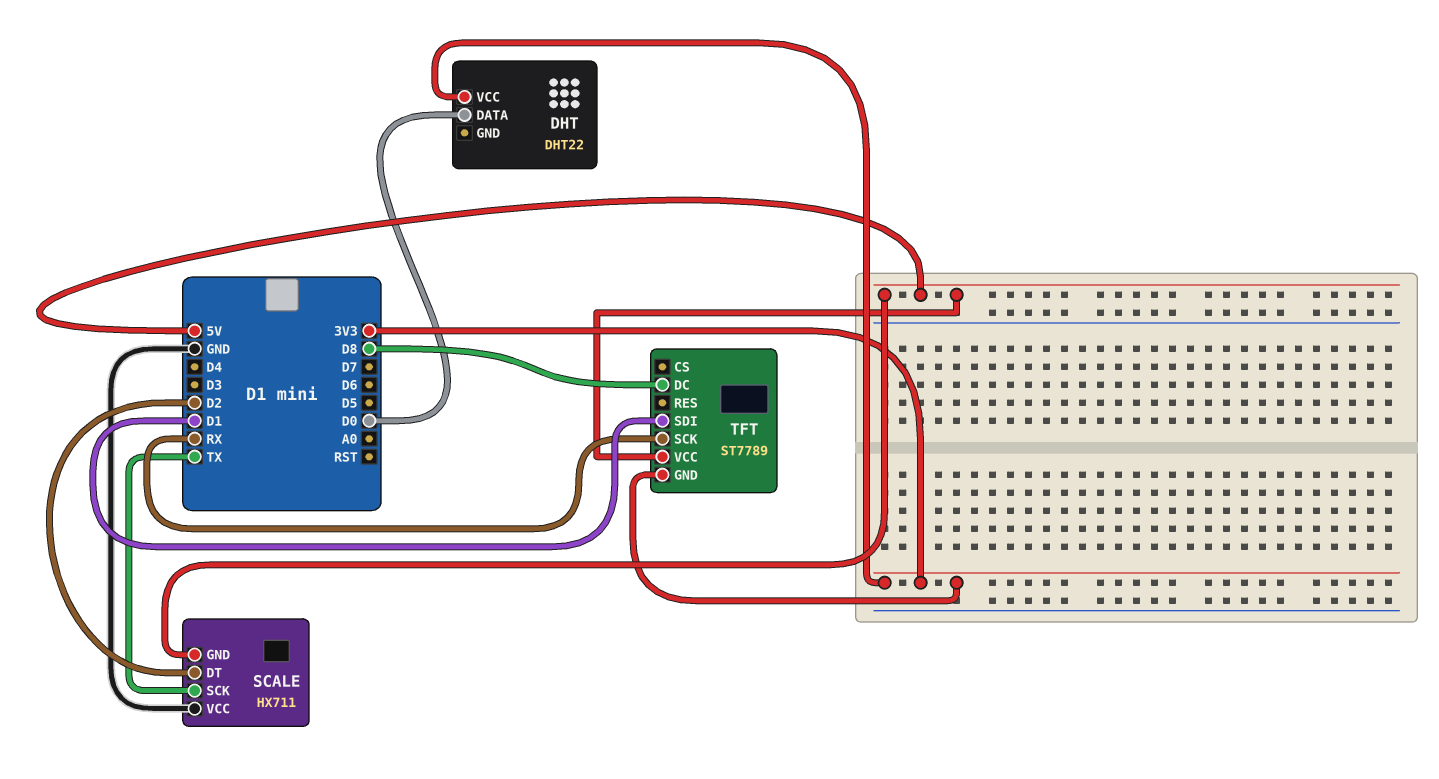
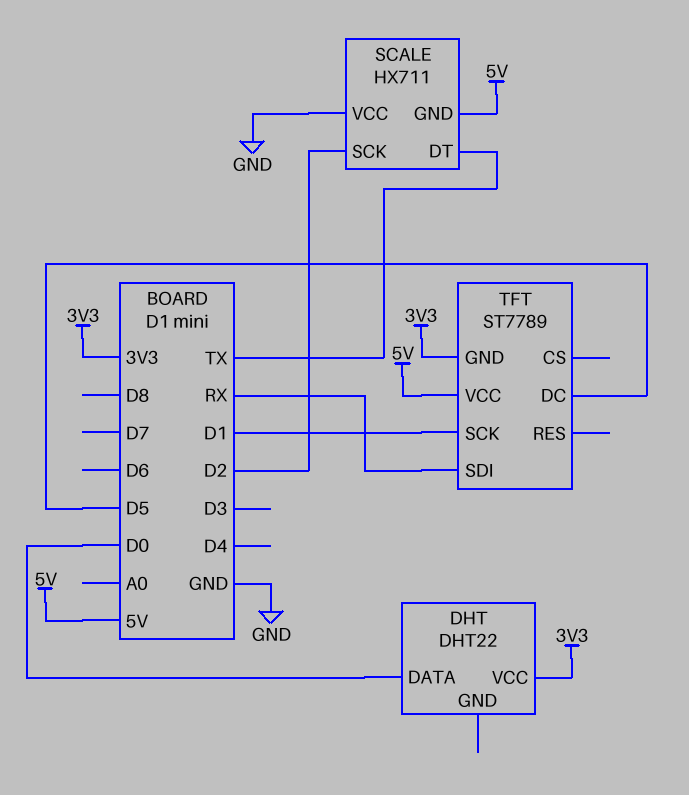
SCALE pin DT: D2 -> TX
SCALE pin SCK: TX -> D2
TFT pin DC: D8 -> D5
TFT pin SCK: RX -> D1
TFT pin SDI: D1 -> RX

